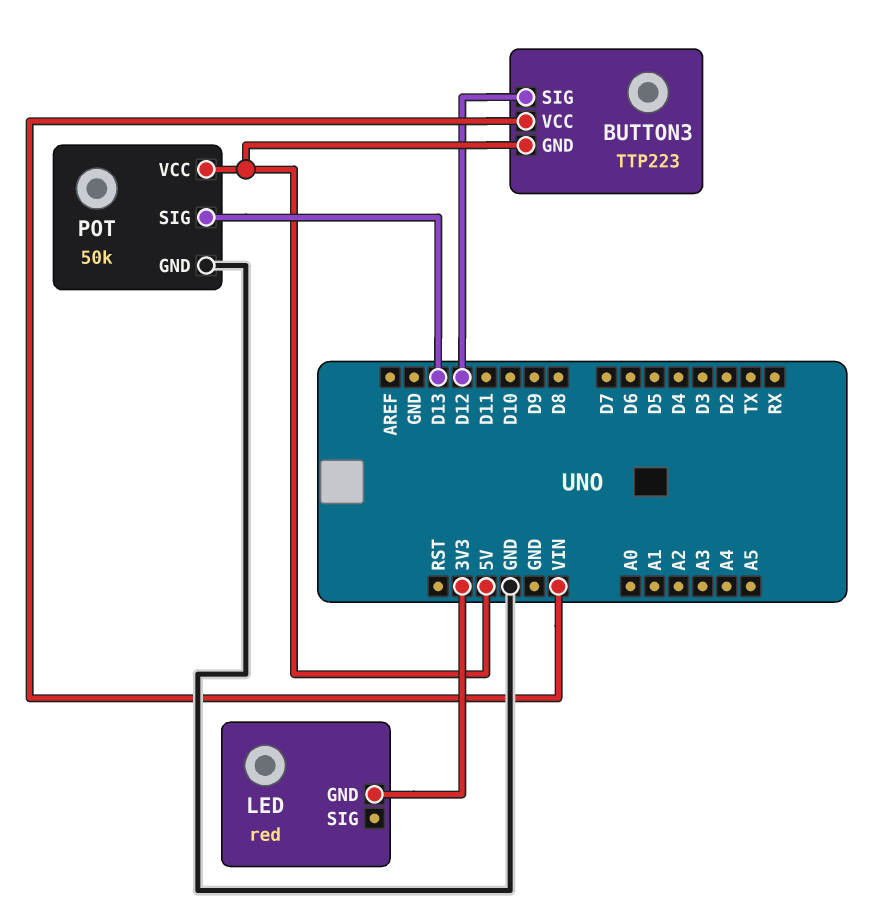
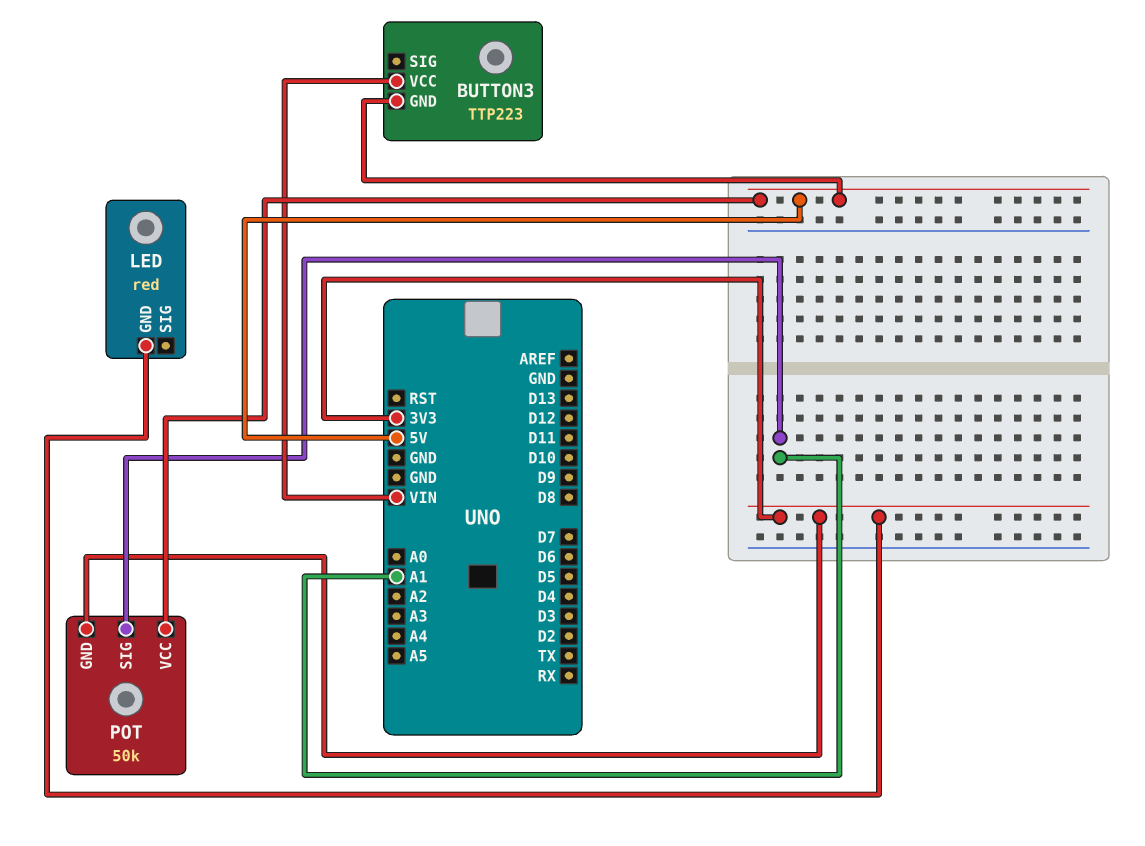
BUTTON3 pin SIG: D12 -> none
POT pin GND: GND -> 3V3
POT pin SIG: D13 -> A1

